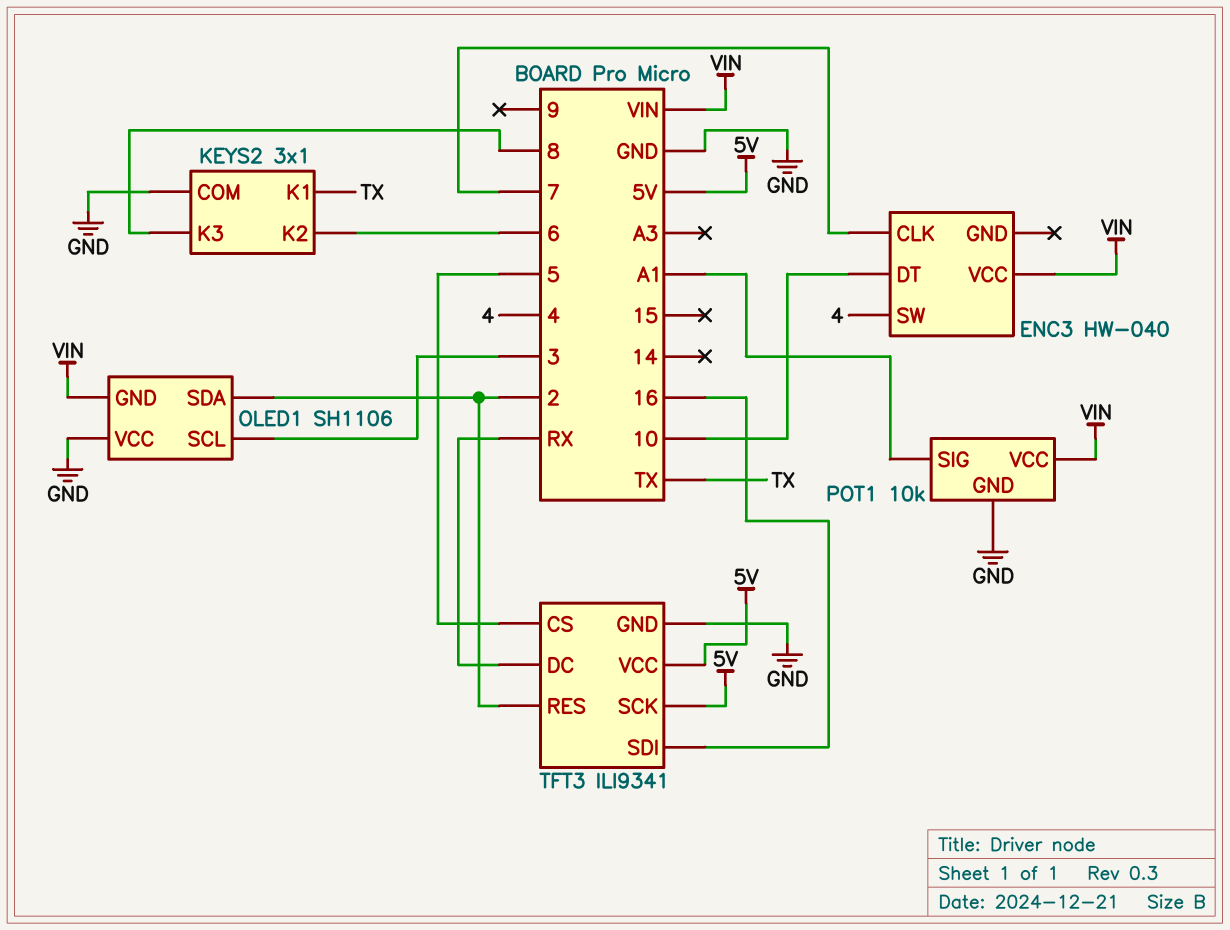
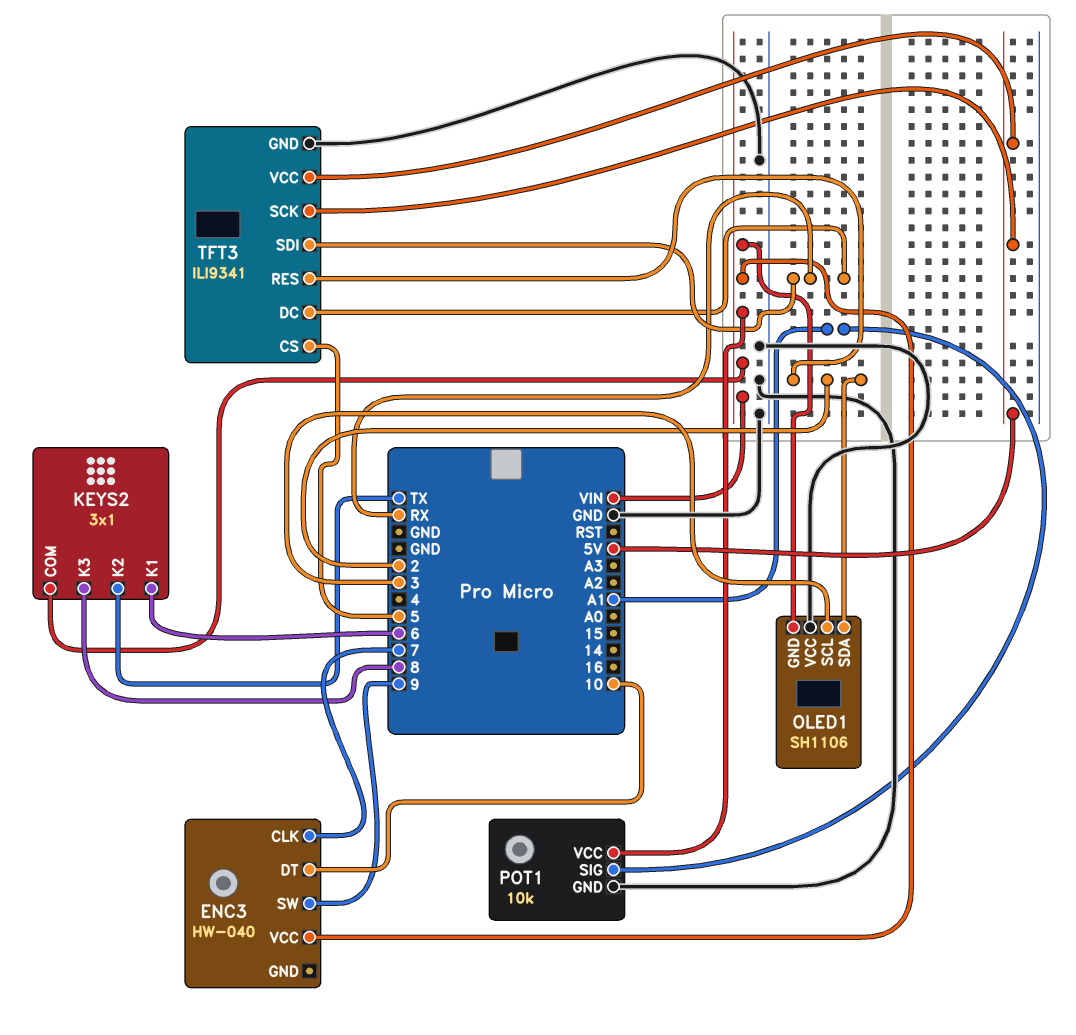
ENC3 pin SW: 4 -> 9
KEYS2 pin COM: GND -> VIN
KEYS2 pin K1: TX -> 6
KEYS2 pin K2: 6 -> TX
TFT3 pin SDI: 16 -> RX

